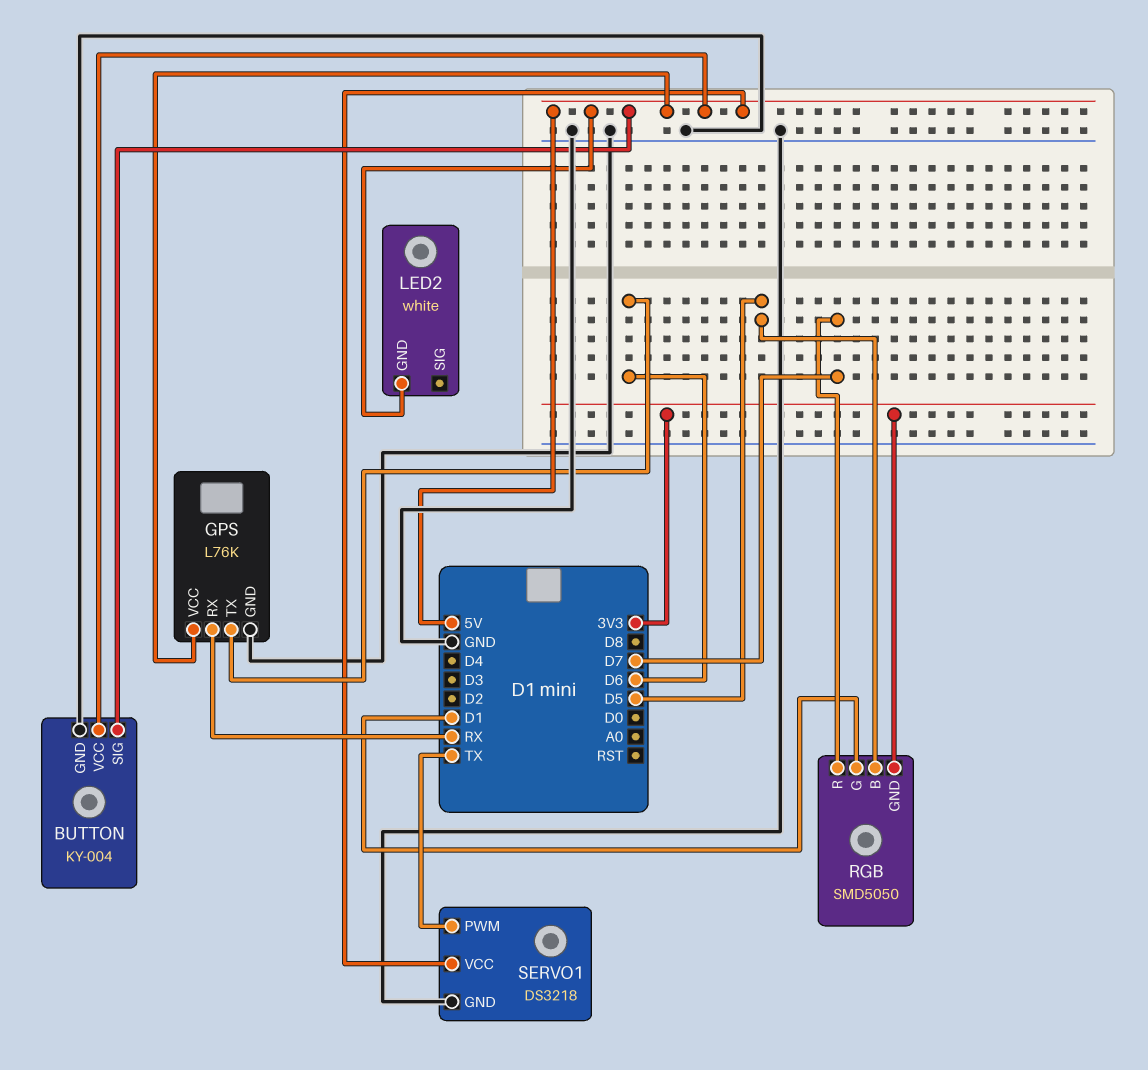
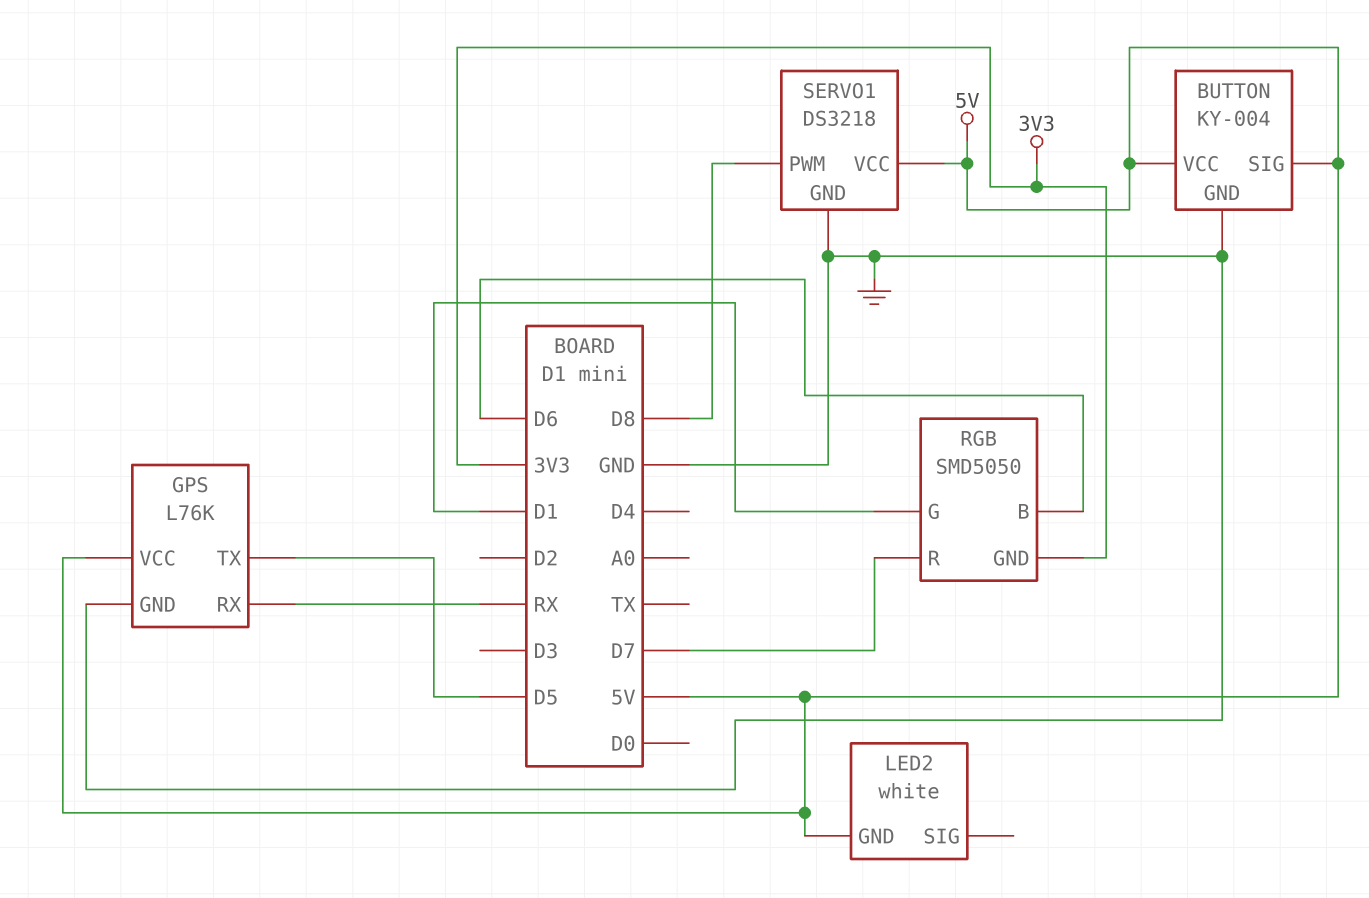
GPS pin TX: D6 -> D5
RGB pin B: D5 -> D6
SERVO1 pin PWM: TX -> D8

